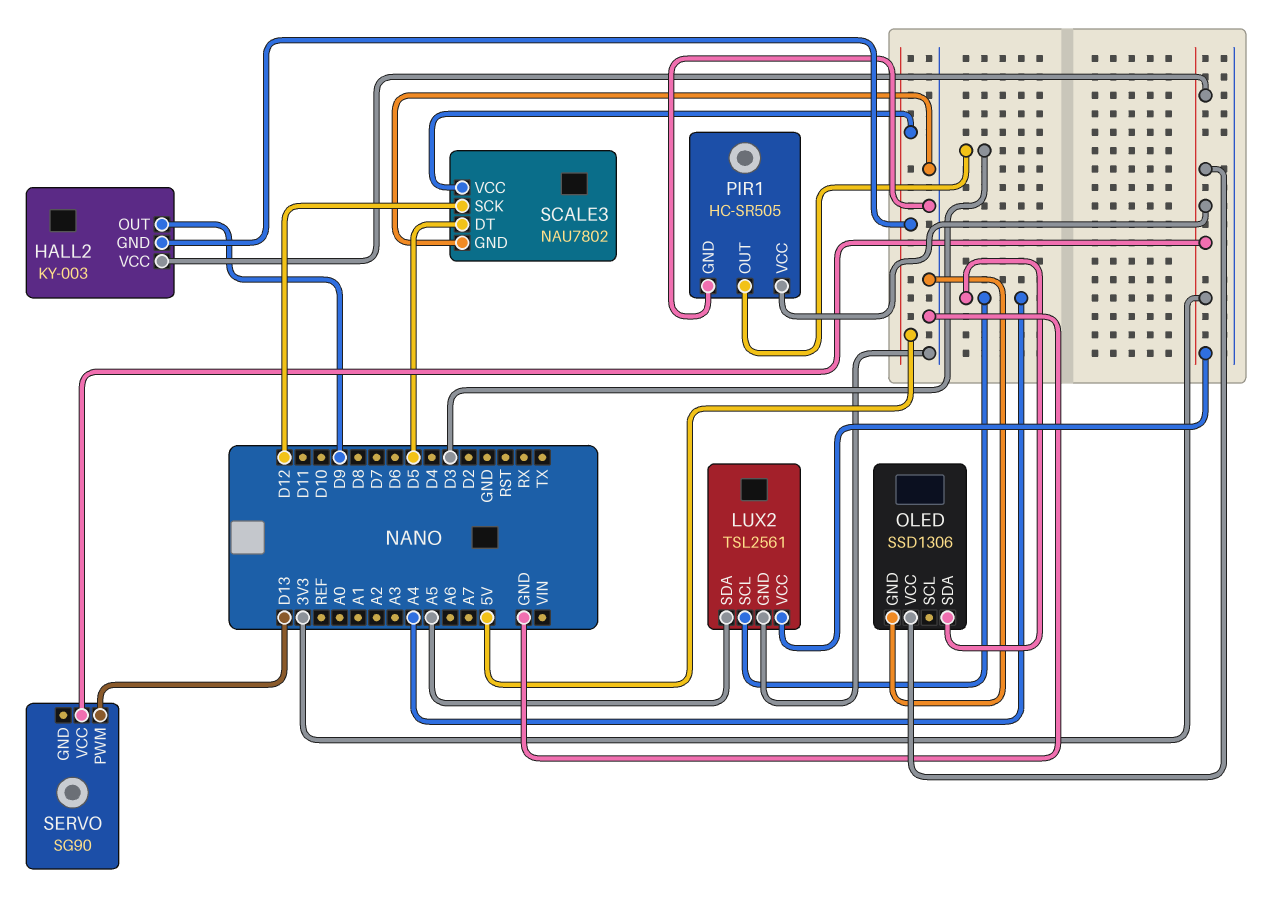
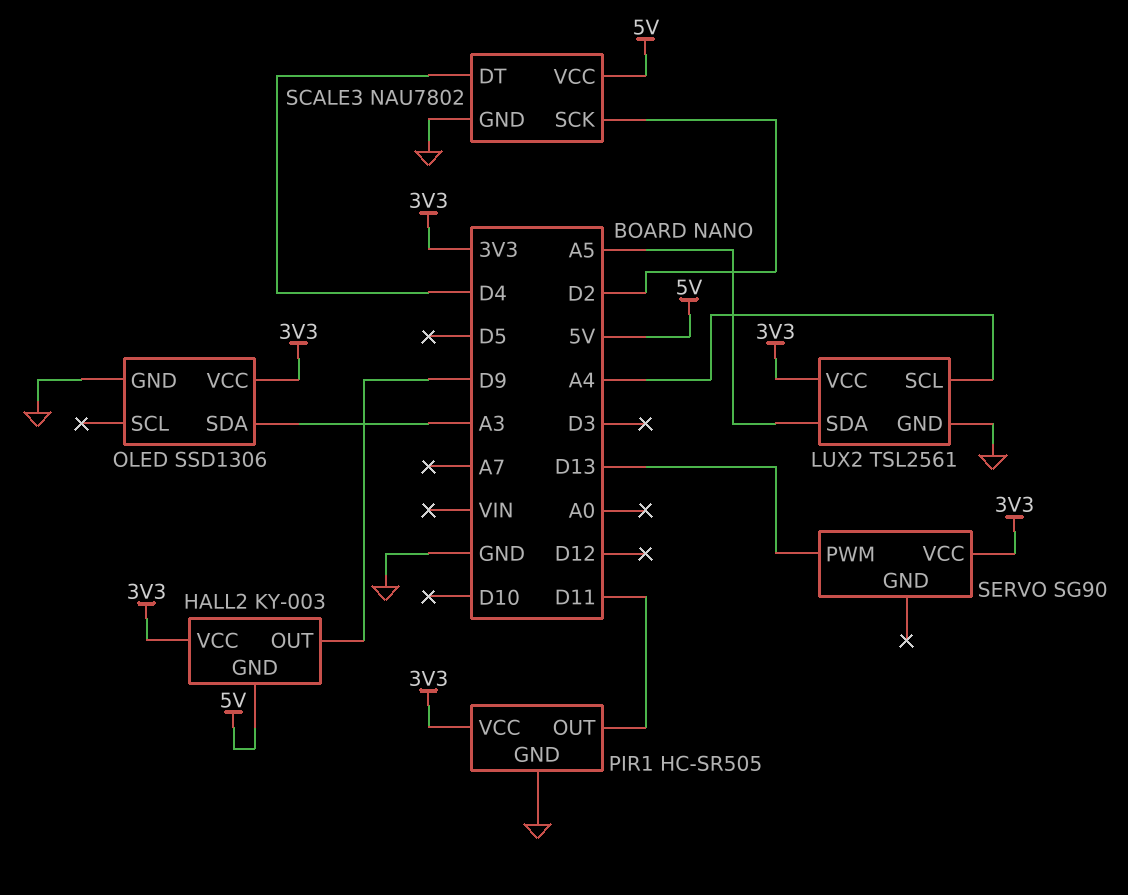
OLED pin SDA: A4 -> A3
PIR1 pin OUT: D3 -> D11
SCALE3 pin DT: D5 -> D4
SCALE3 pin SCK: D12 -> D2

